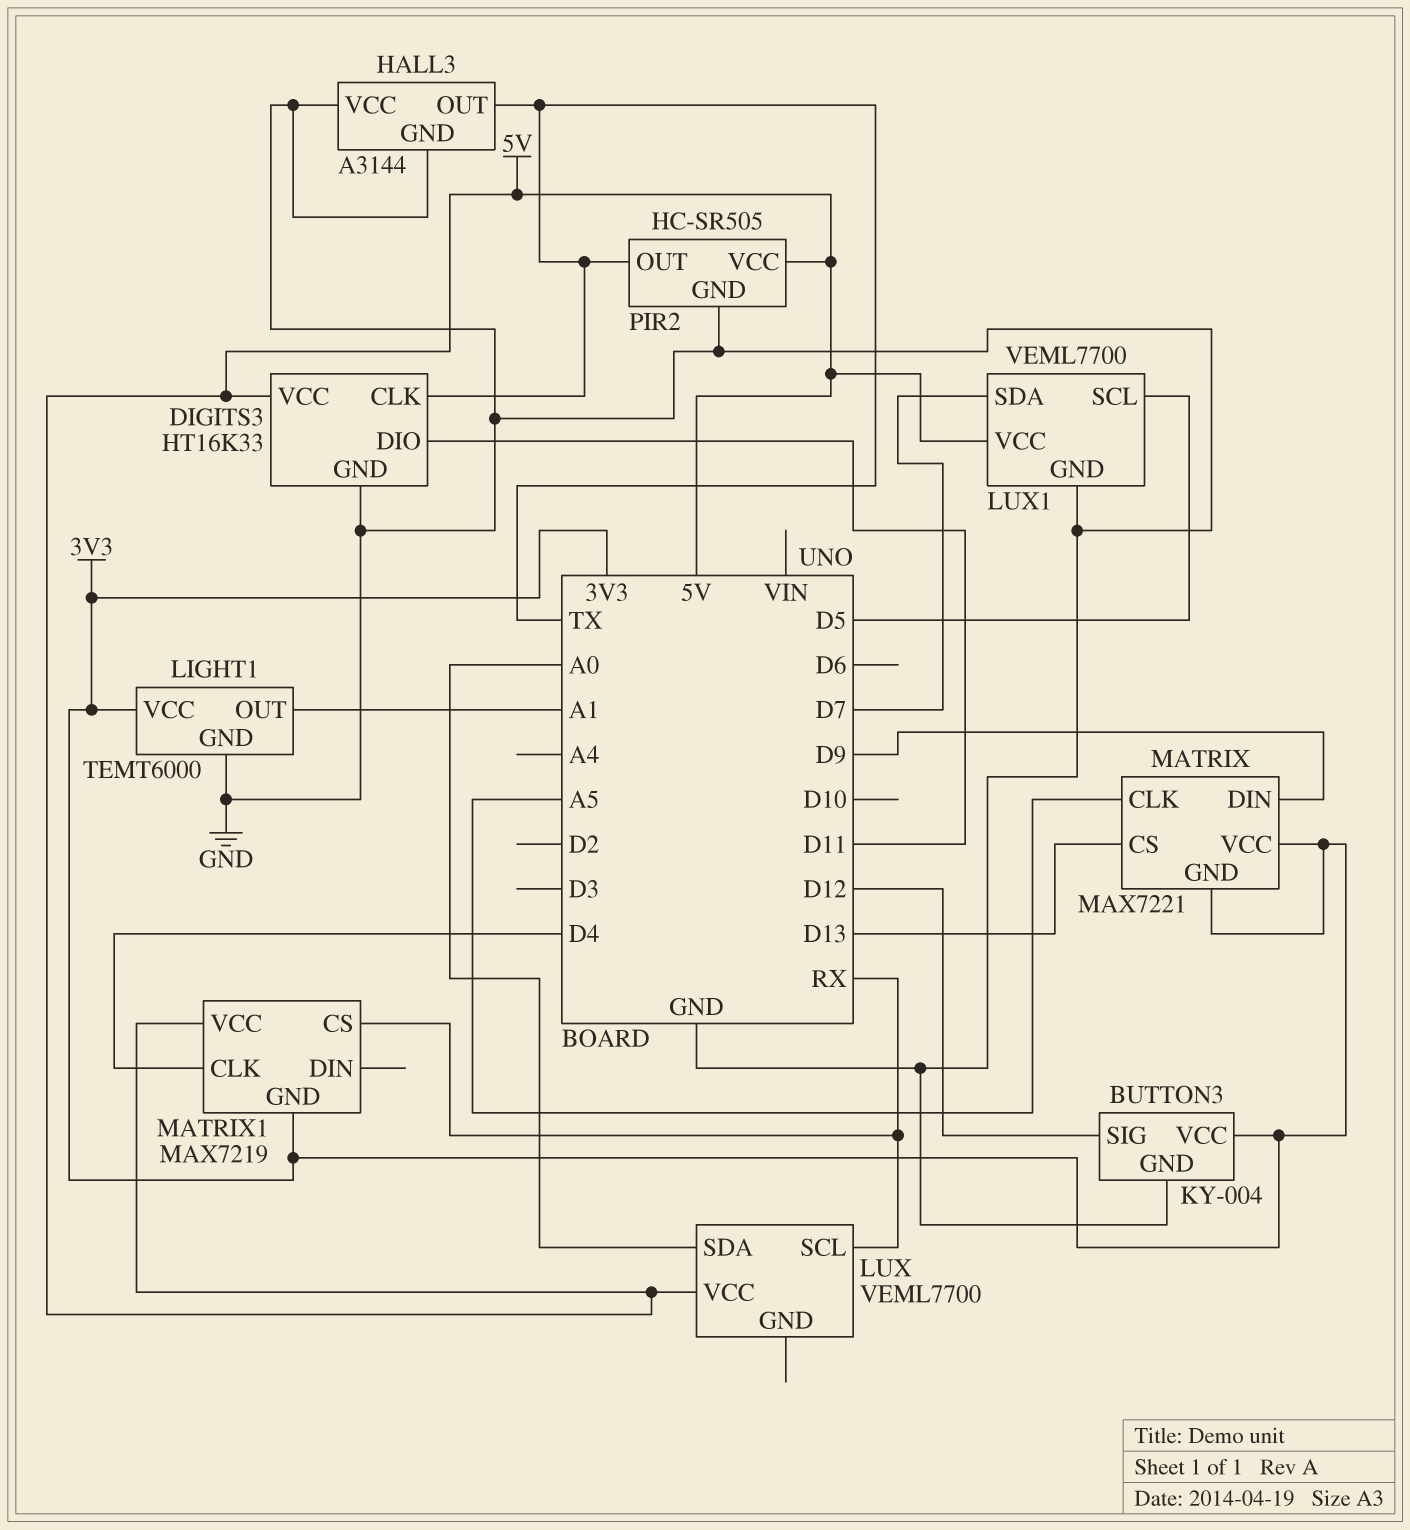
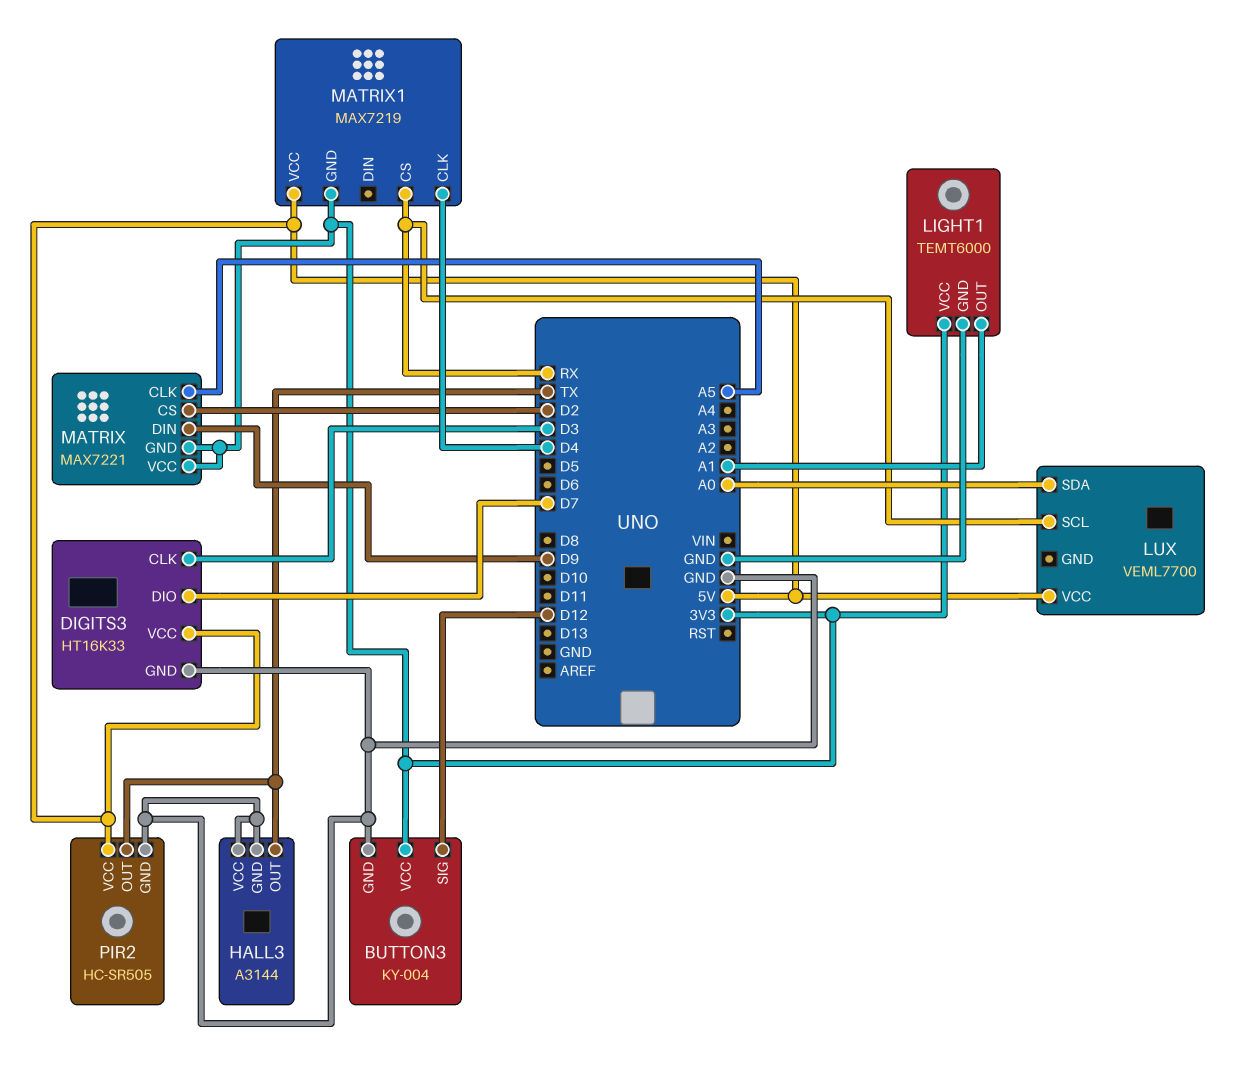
DIGITS3 pin CLK: TX -> D3
DIGITS3 pin DIO: D11 -> D7
LUX1: VEML7700 -> none
LUX1 pin GND: GND -> none
LUX1 pin SCL: D5 -> none
LUX1 pin SDA: D7 -> none
LUX1 pin VCC: 5V -> none
MATRIX pin CS: D13 -> D2

